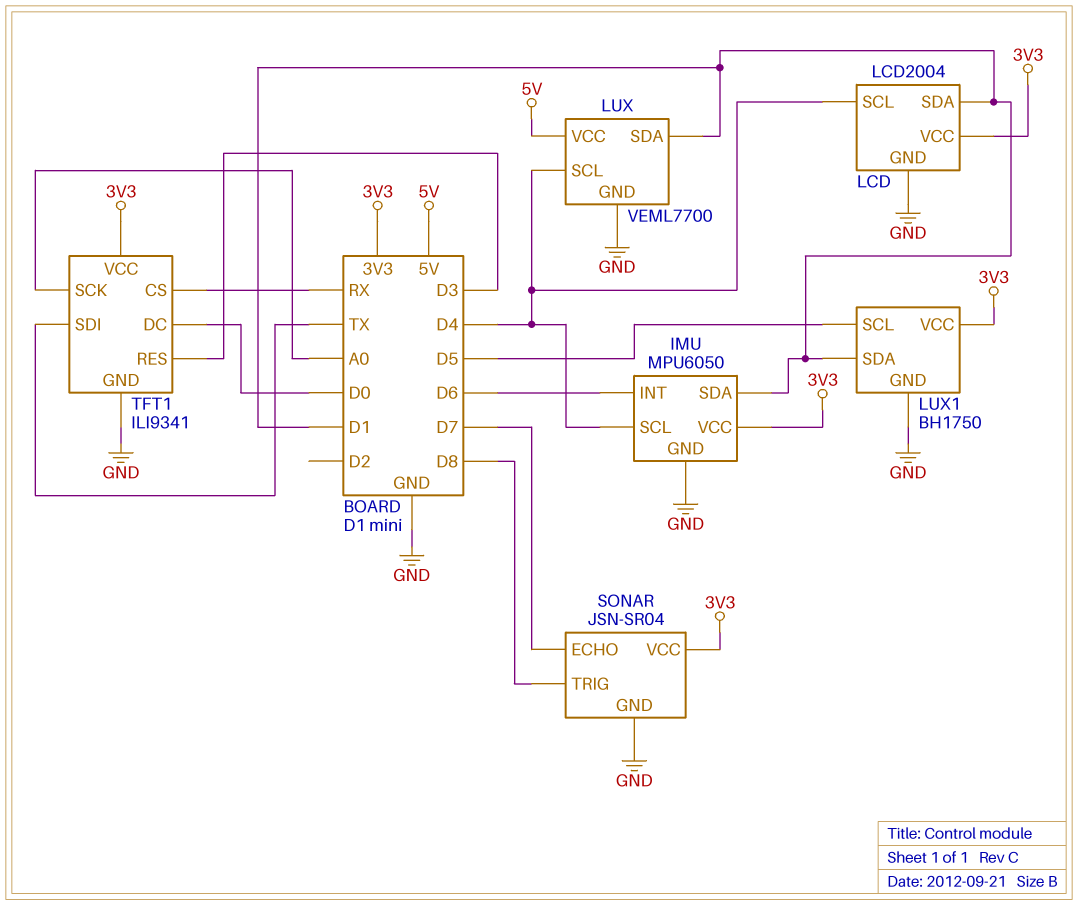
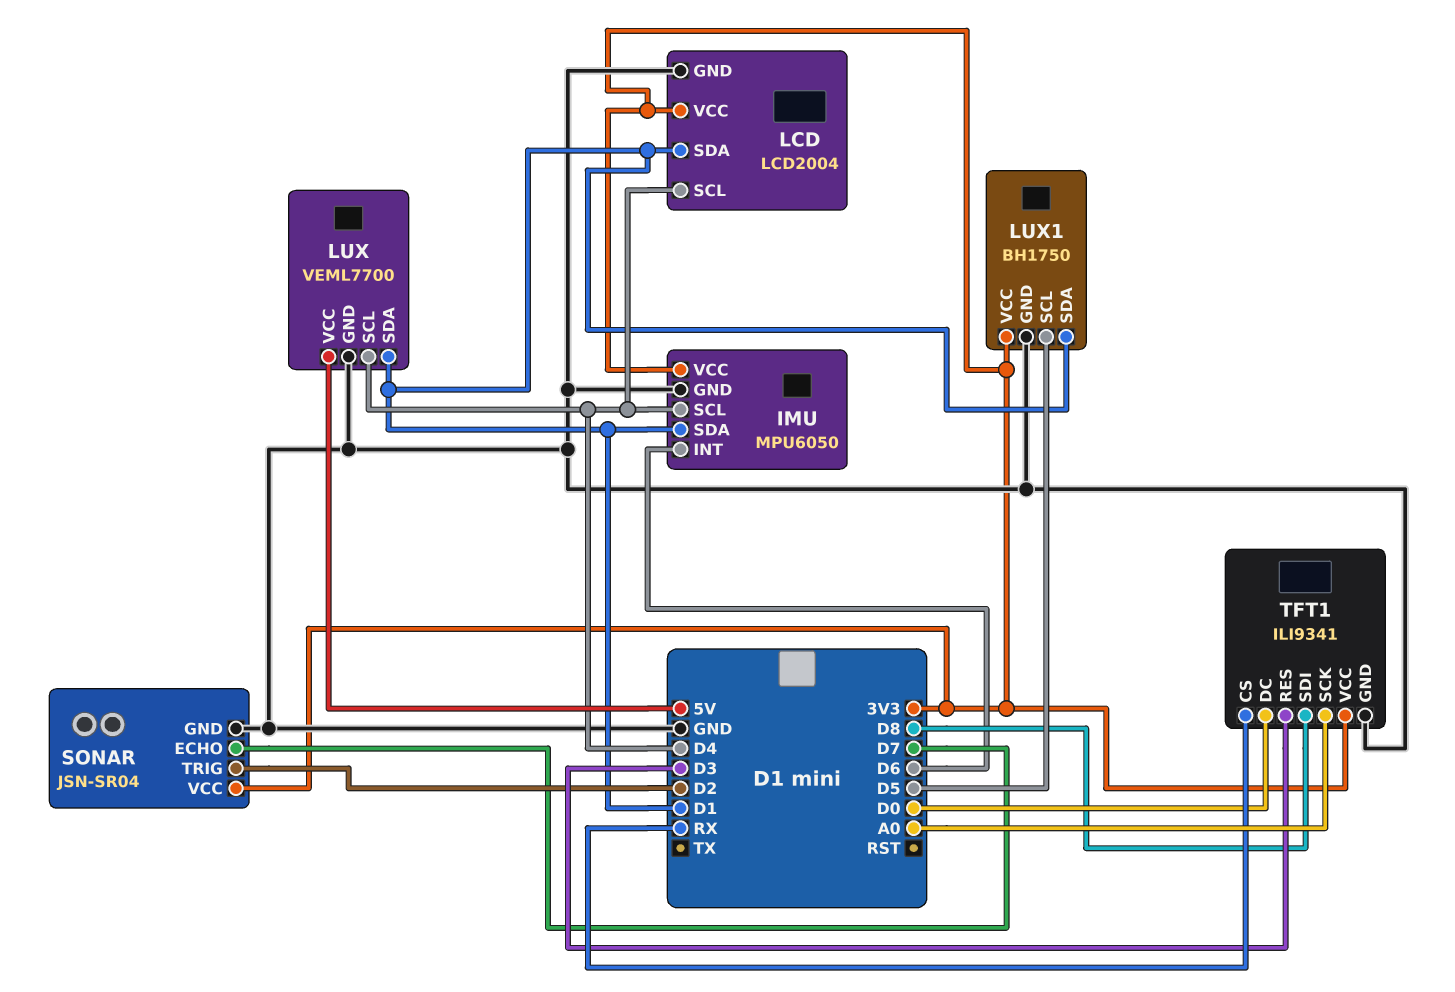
SONAR pin TRIG: D8 -> D2
TFT1 pin SDI: TX -> D8

